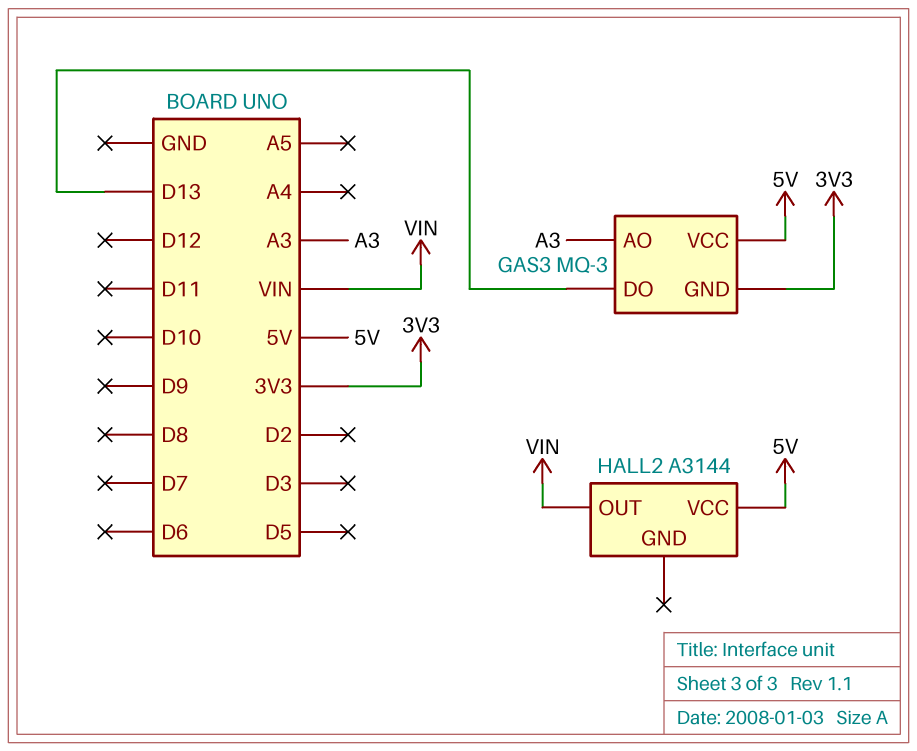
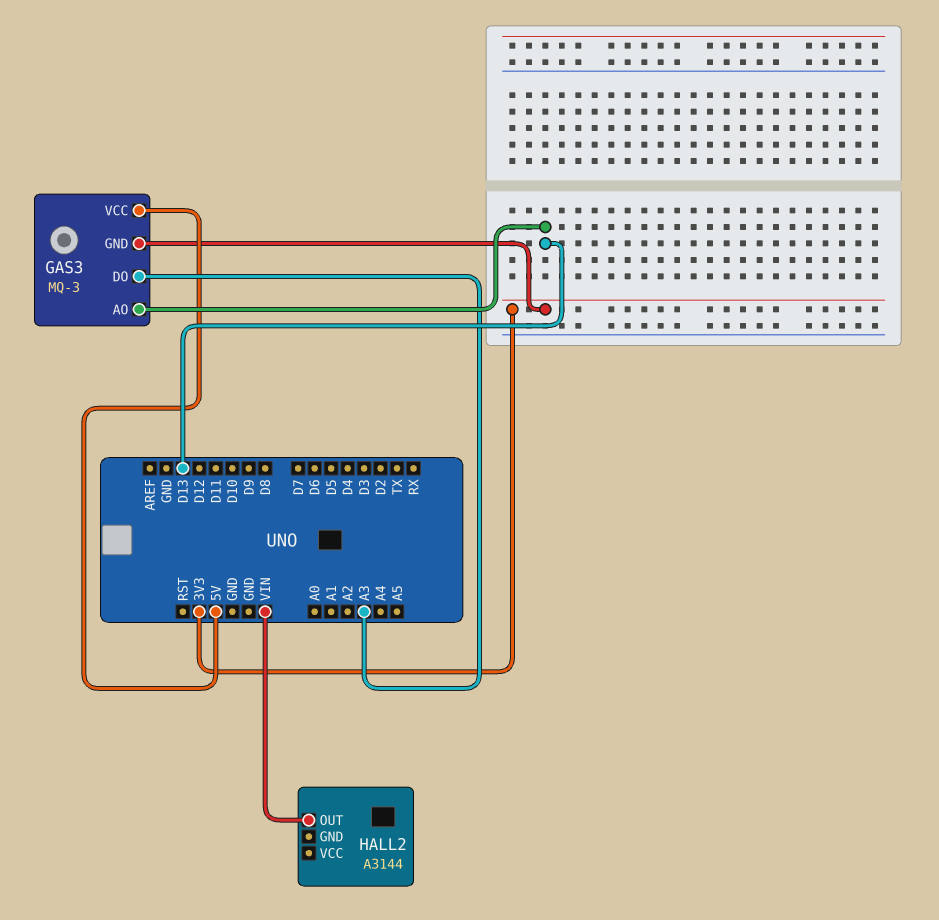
GAS3 pin AO: A3 -> D13
GAS3 pin DO: D13 -> A3
HALL2 pin VCC: 5V -> none

